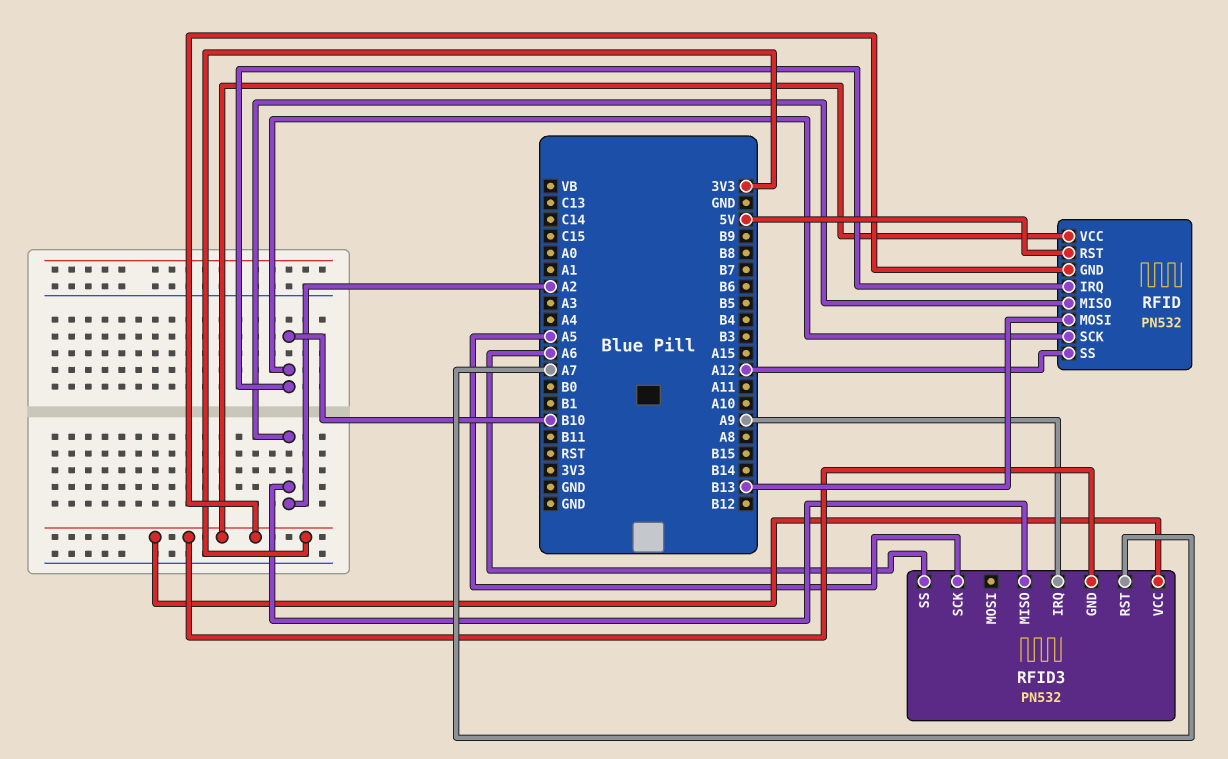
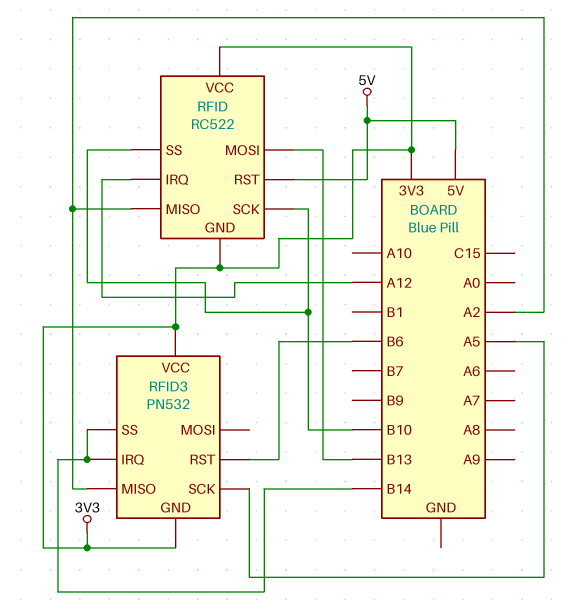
RFID: PN532 -> RC522
RFID pin IRQ: B10 -> A12
RFID pin SS: A12 -> B10
RFID3 pin IRQ: A9 -> B14
RFID3 pin RST: A7 -> B6
RFID3 pin SS: A6 -> B14

